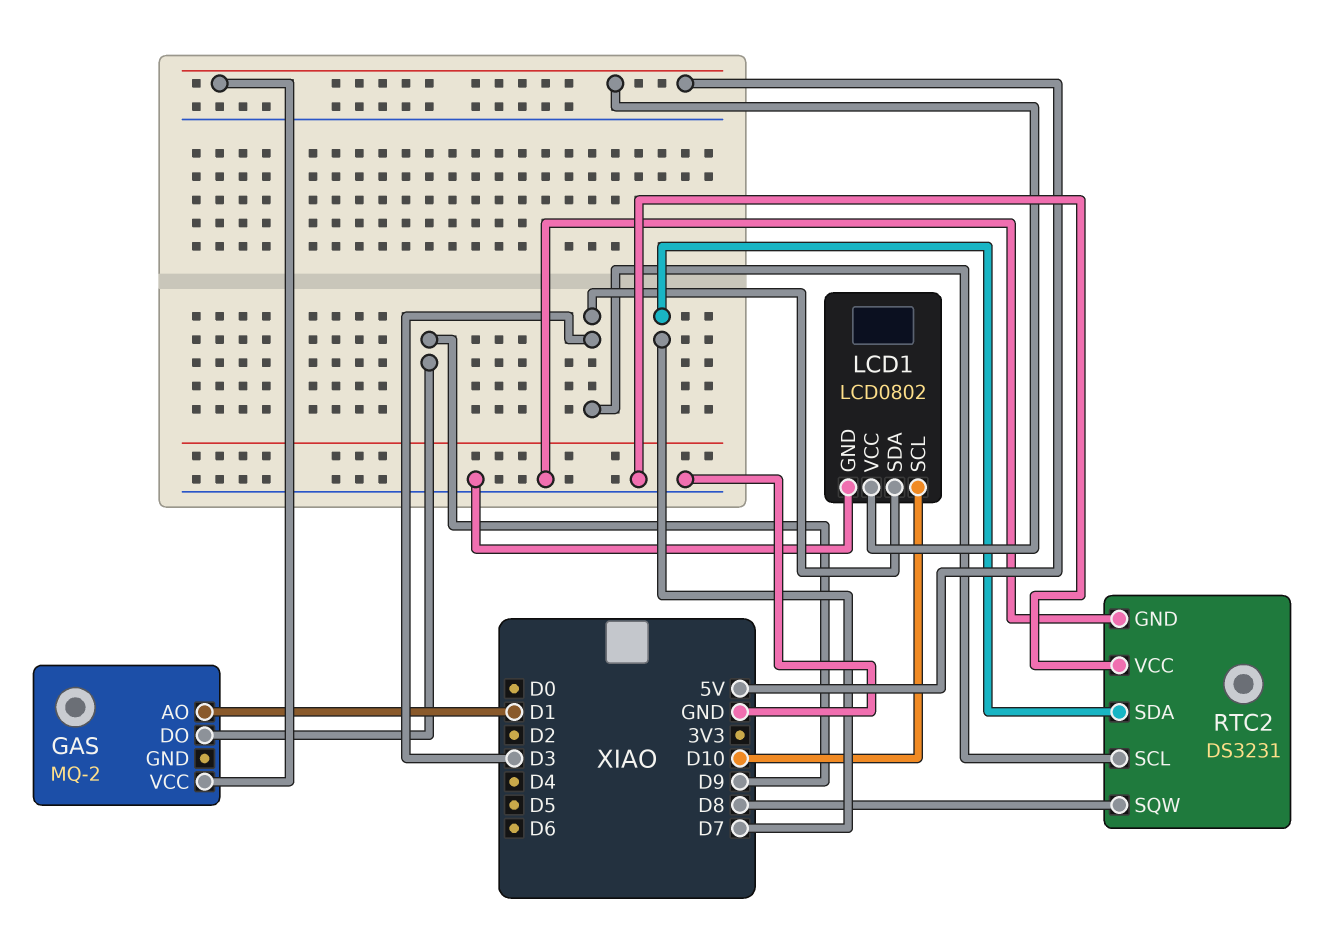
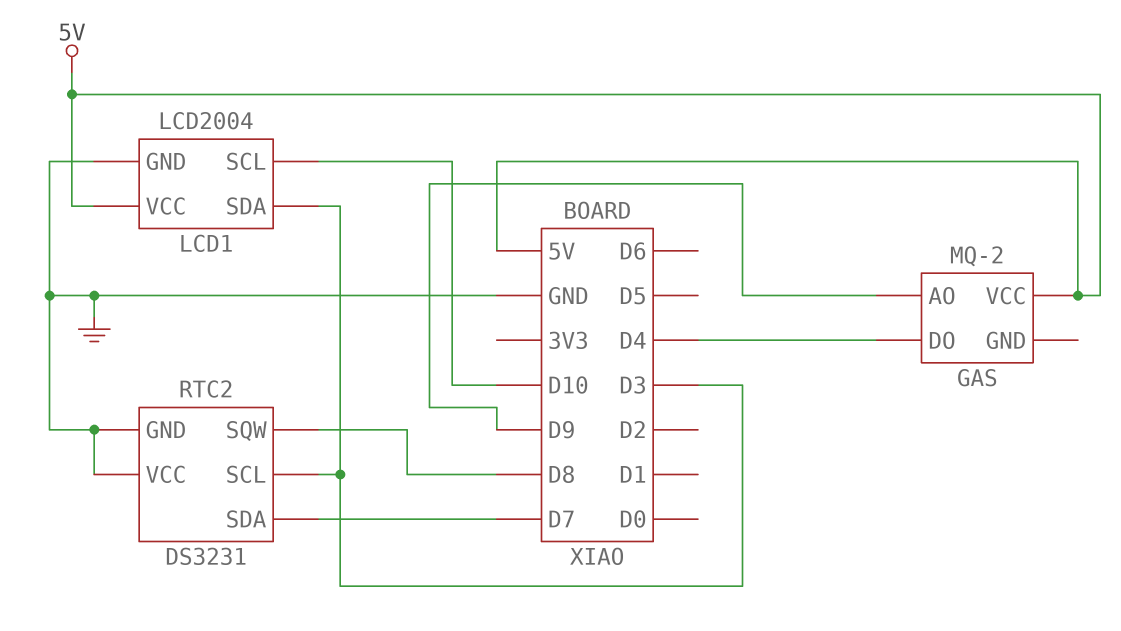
GAS pin AO: D1 -> D9
GAS pin DO: D9 -> D4
LCD1: LCD0802 -> LCD2004

